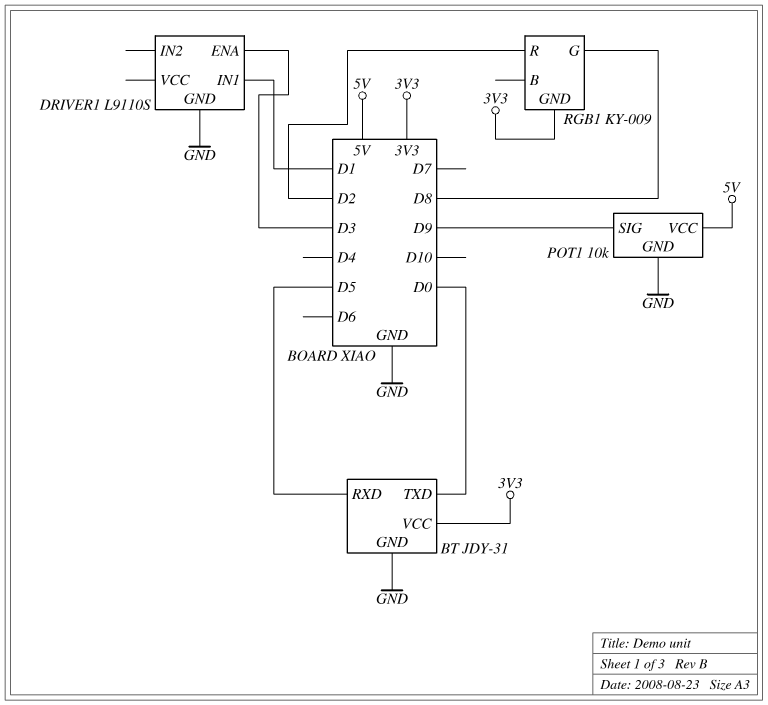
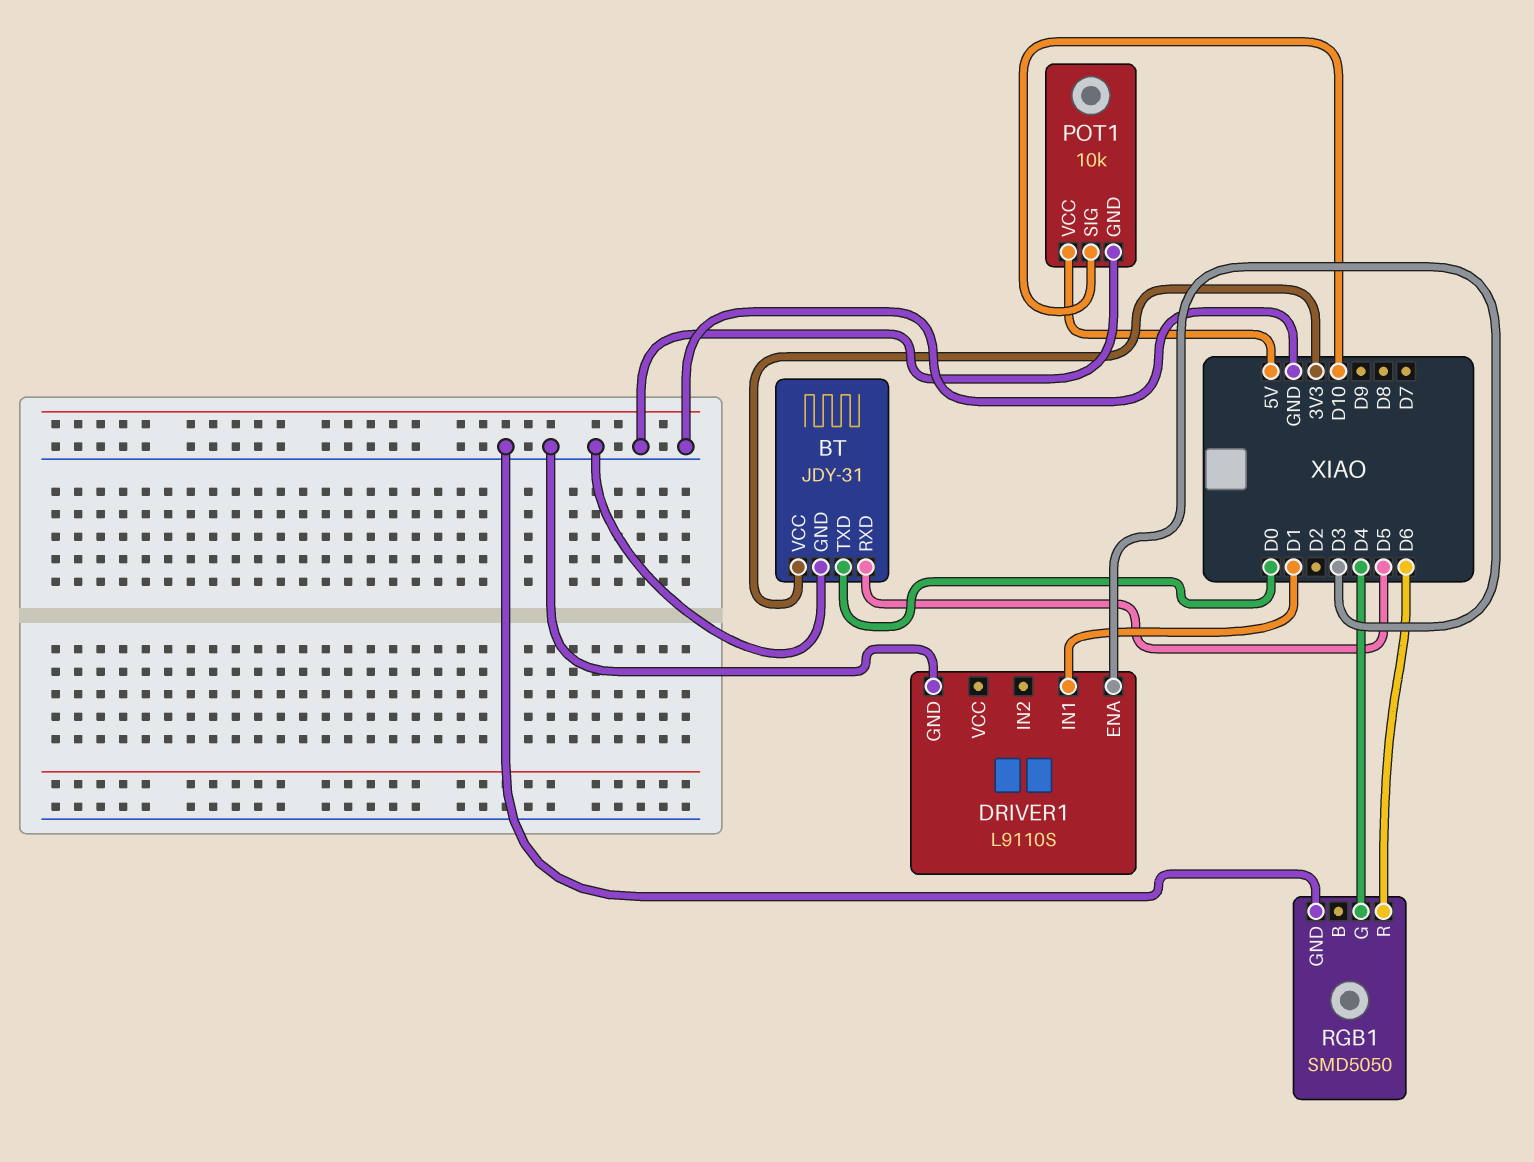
POT1 pin SIG: D9 -> D10
RGB1: KY-009 -> SMD5050
RGB1 pin G: D8 -> D4
RGB1 pin GND: 3V3 -> GND
RGB1 pin R: D2 -> D6

